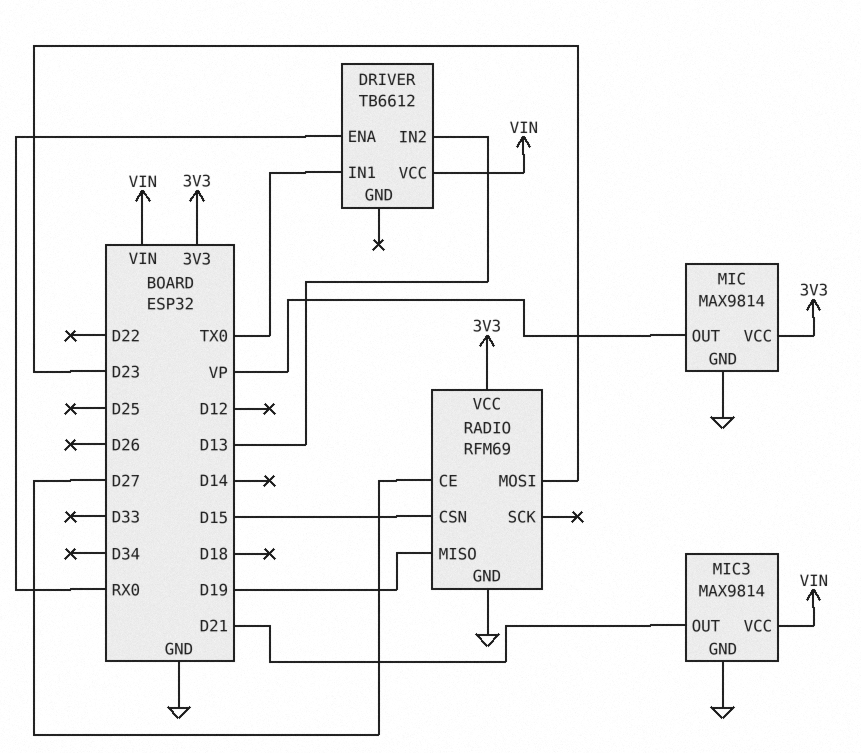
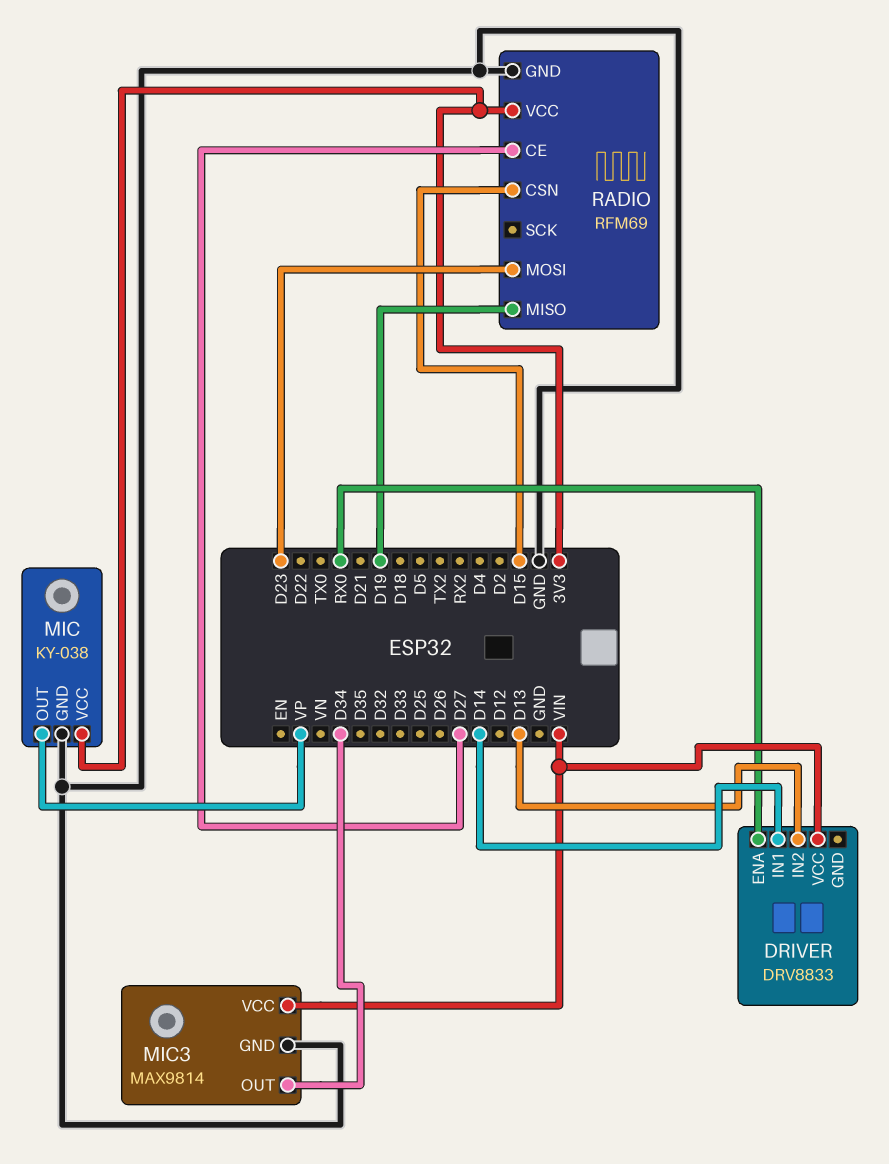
DRIVER: TB6612 -> DRV8833
DRIVER pin IN1: TX0 -> D14
MIC: MAX9814 -> KY-038
MIC3 pin OUT: D21 -> D34

